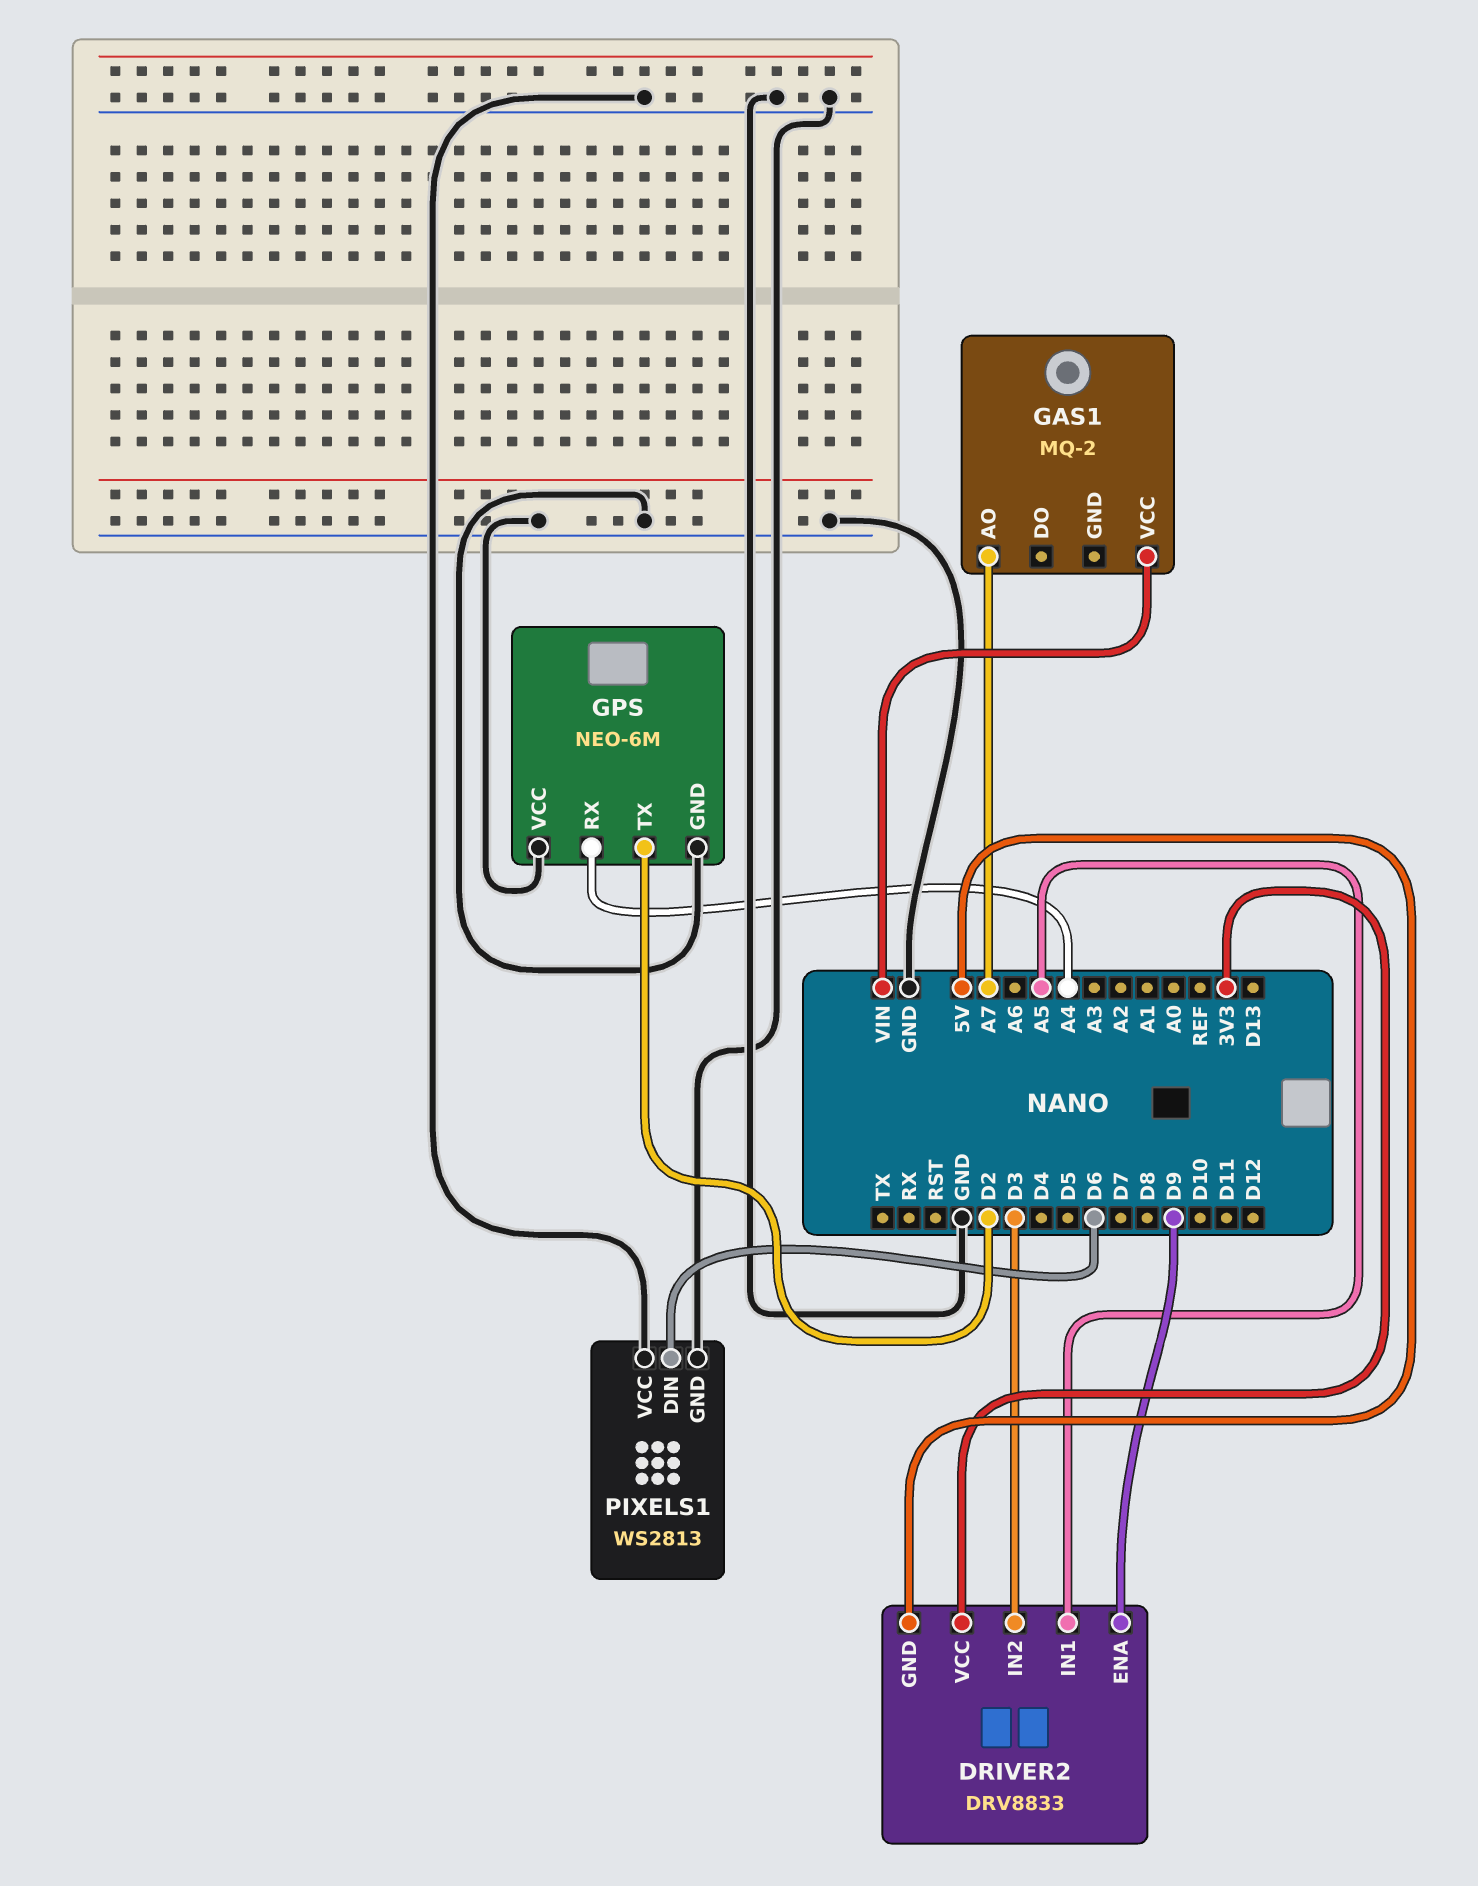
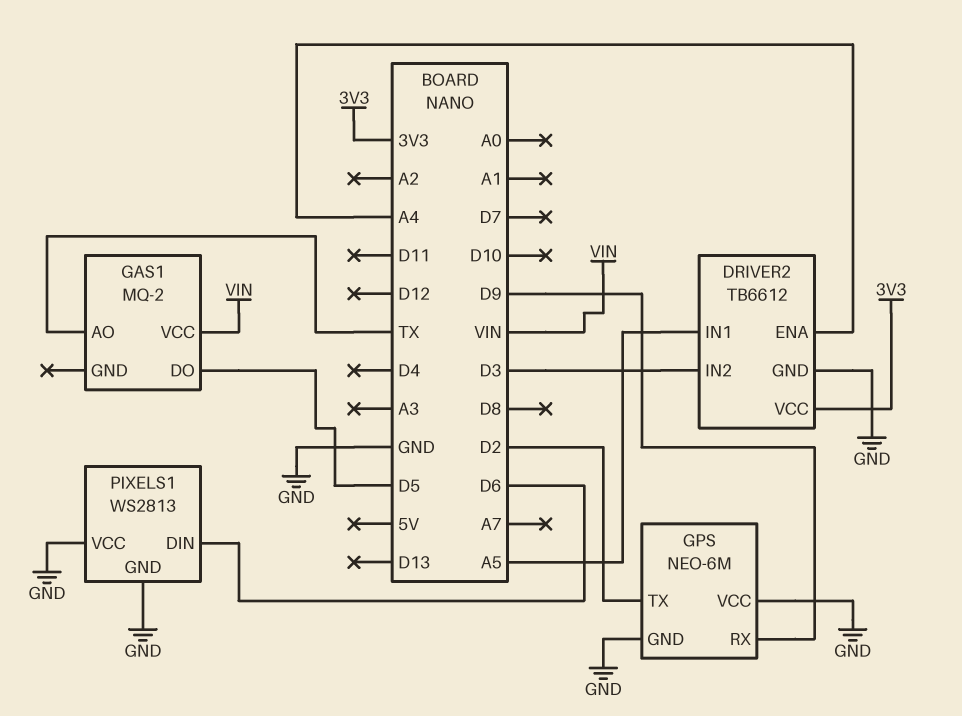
DRIVER2: DRV8833 -> TB6612
DRIVER2 pin ENA: D9 -> A4
DRIVER2 pin GND: 5V -> GND
GAS1 pin AO: A7 -> TX
GAS1 pin DO: none -> D5
GPS pin RX: A4 -> D9

